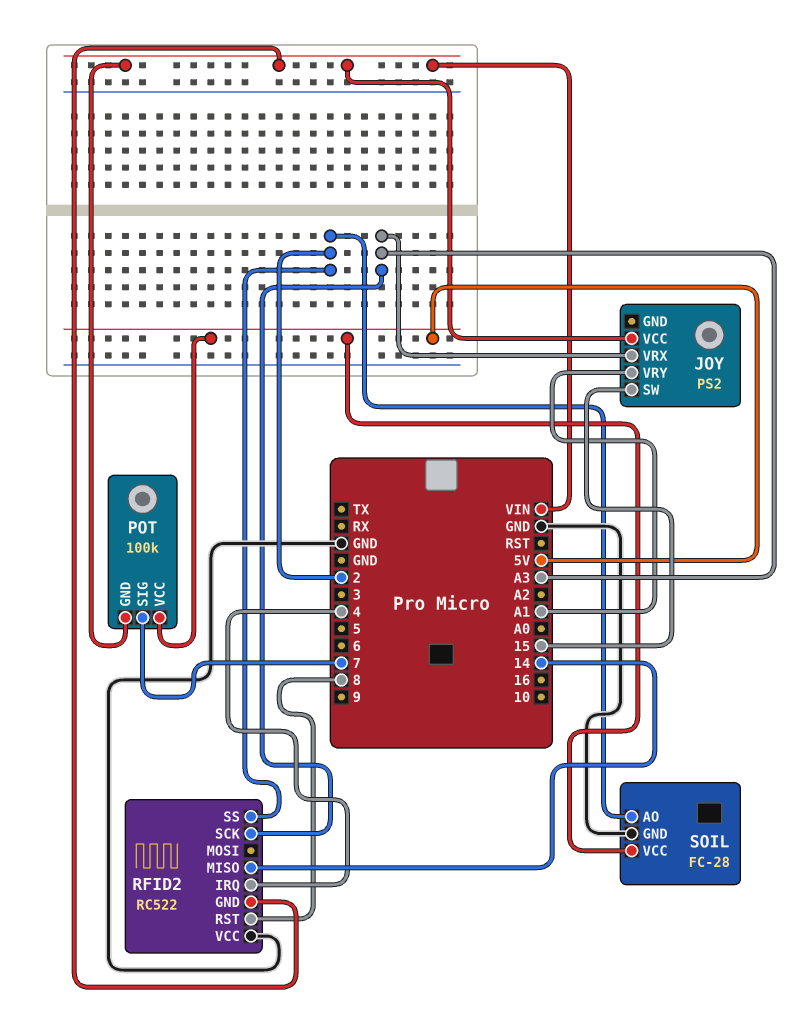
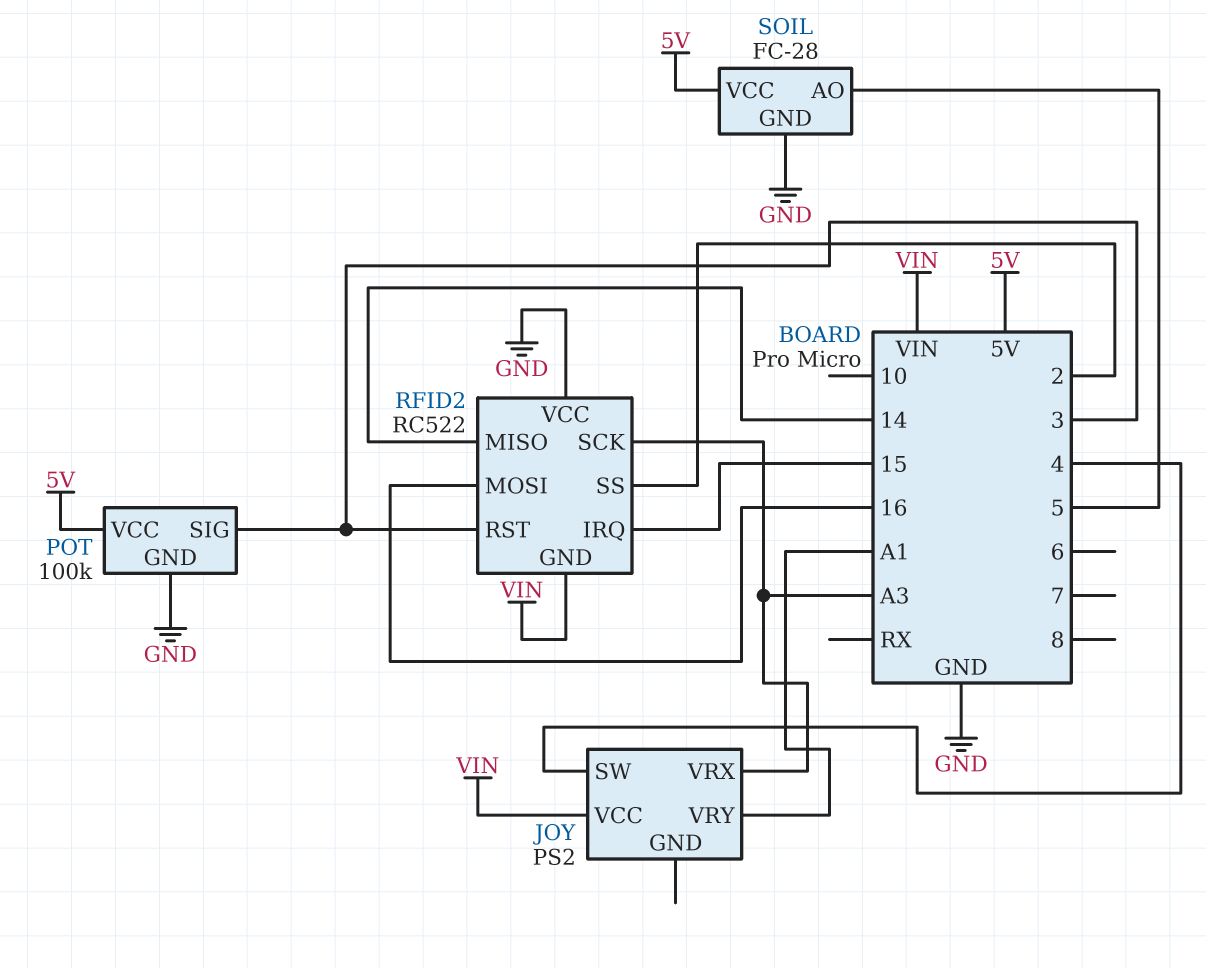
JOY pin SW: 15 -> 4
POT pin GND: VIN -> GND
POT pin SIG: 7 -> 3
RFID2 pin IRQ: 4 -> 15
RFID2 pin MOSI: none -> 16
RFID2 pin RST: 8 -> 3
SOIL pin AO: 2 -> 5

